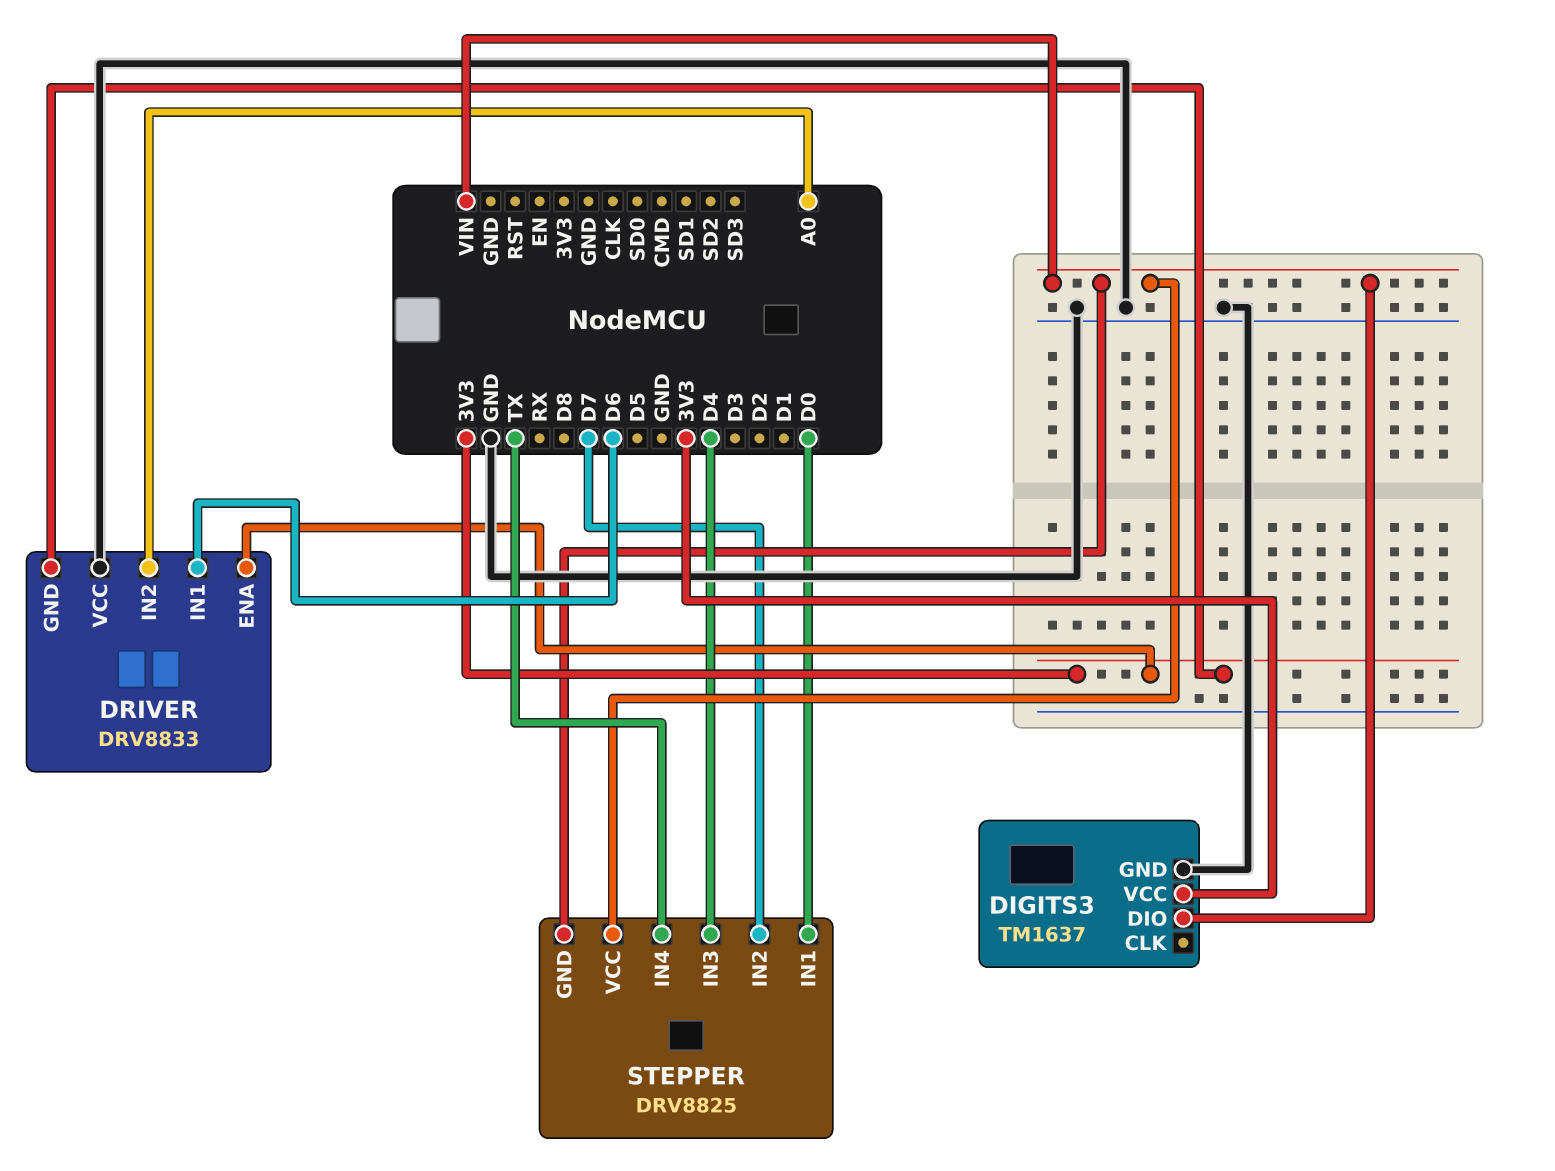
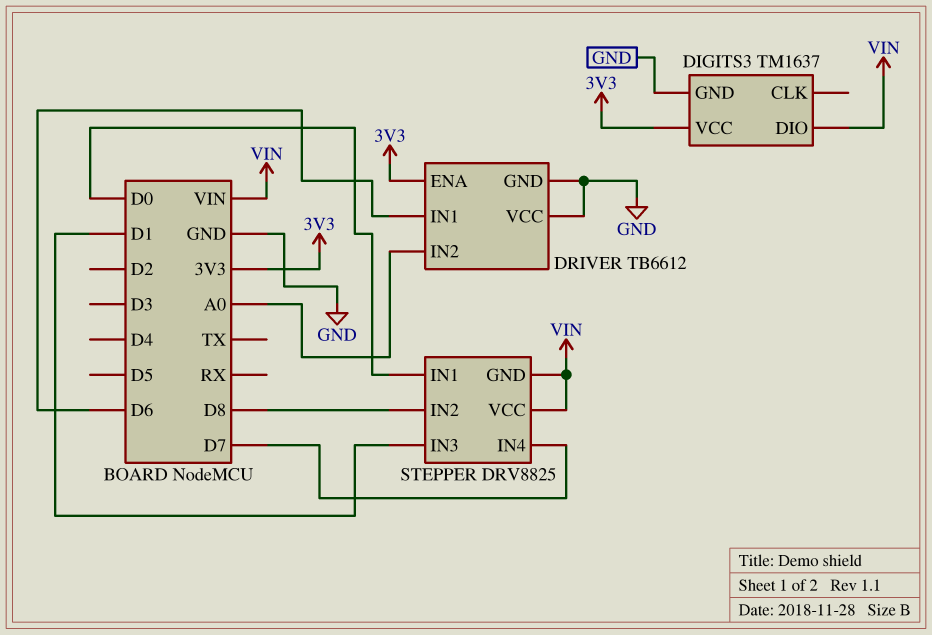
DRIVER: DRV8833 -> TB6612
DRIVER pin GND: 3V3 -> GND
STEPPER pin IN2: D7 -> D8
STEPPER pin IN3: D4 -> D1
STEPPER pin IN4: TX -> D7

